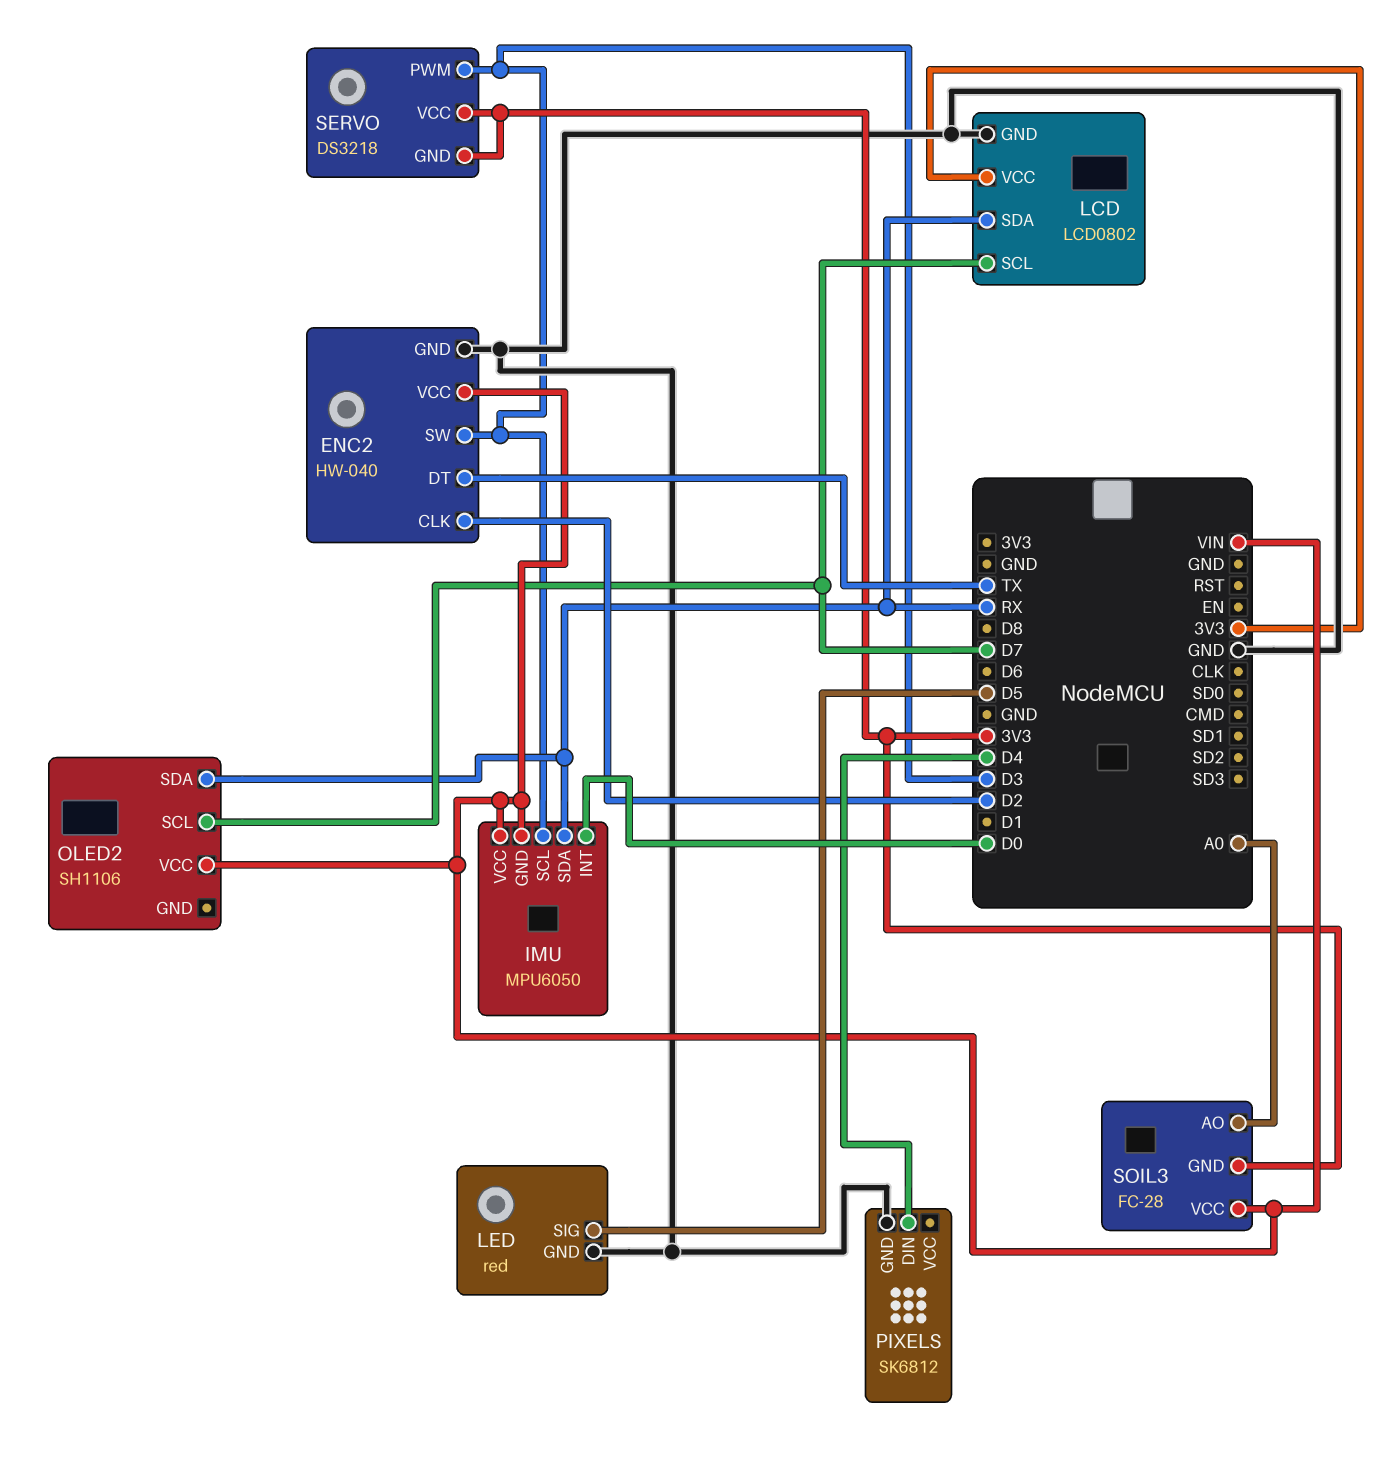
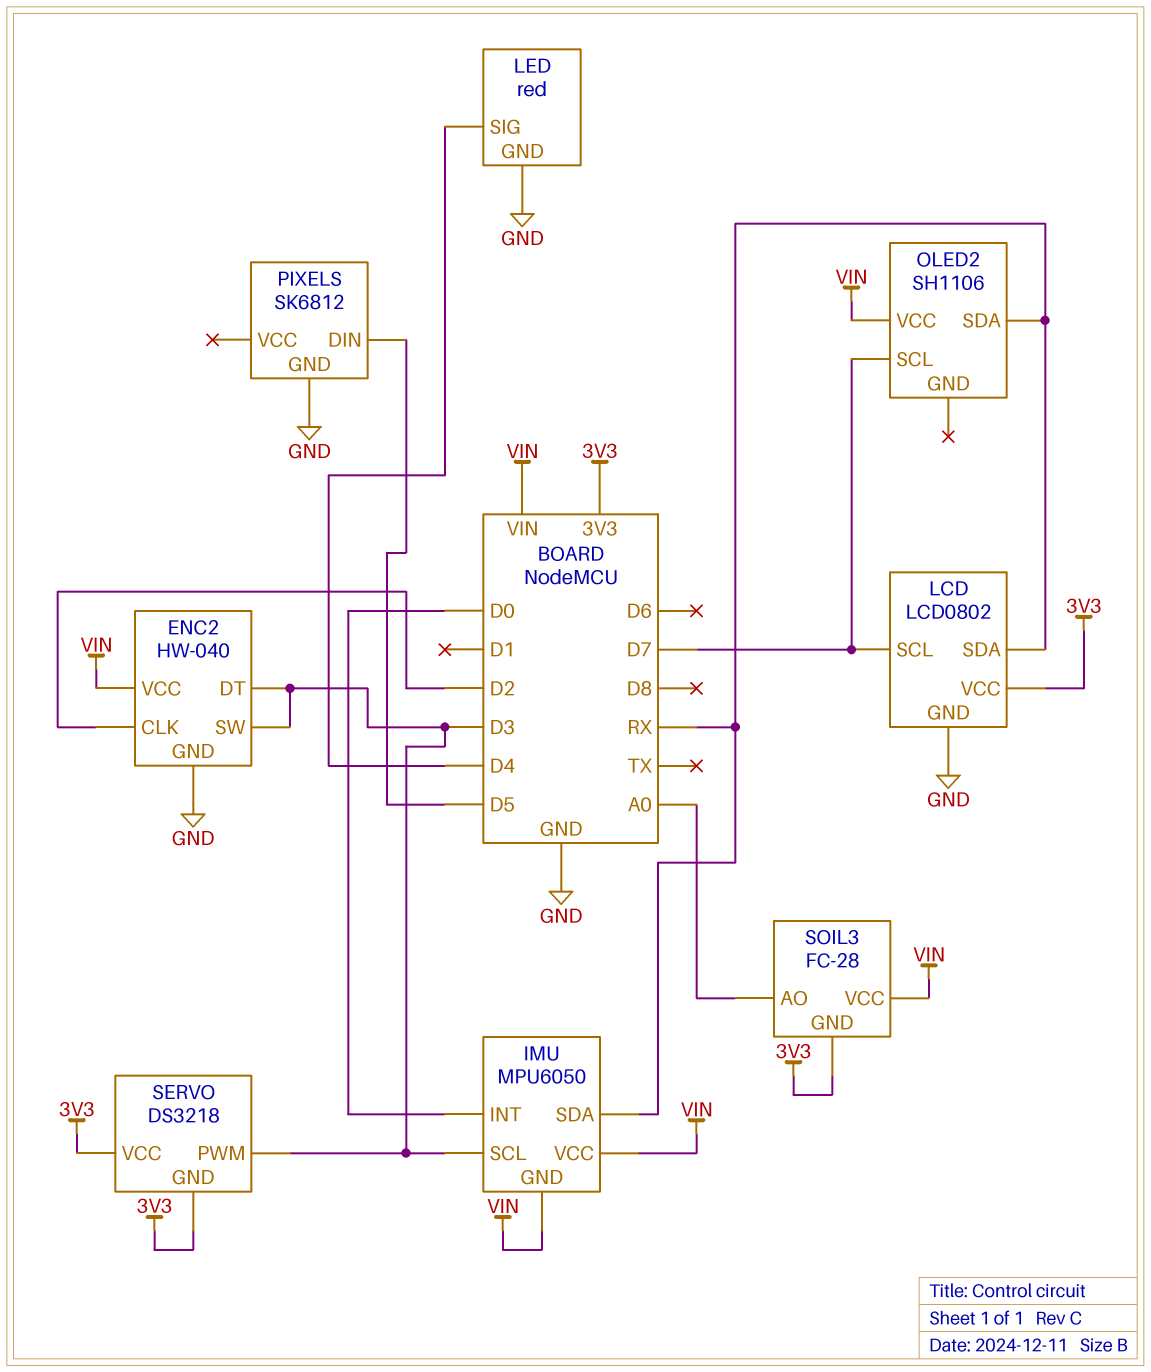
ENC2 pin DT: TX -> D3
LED pin SIG: D5 -> D4
PIXELS pin DIN: D4 -> D5

